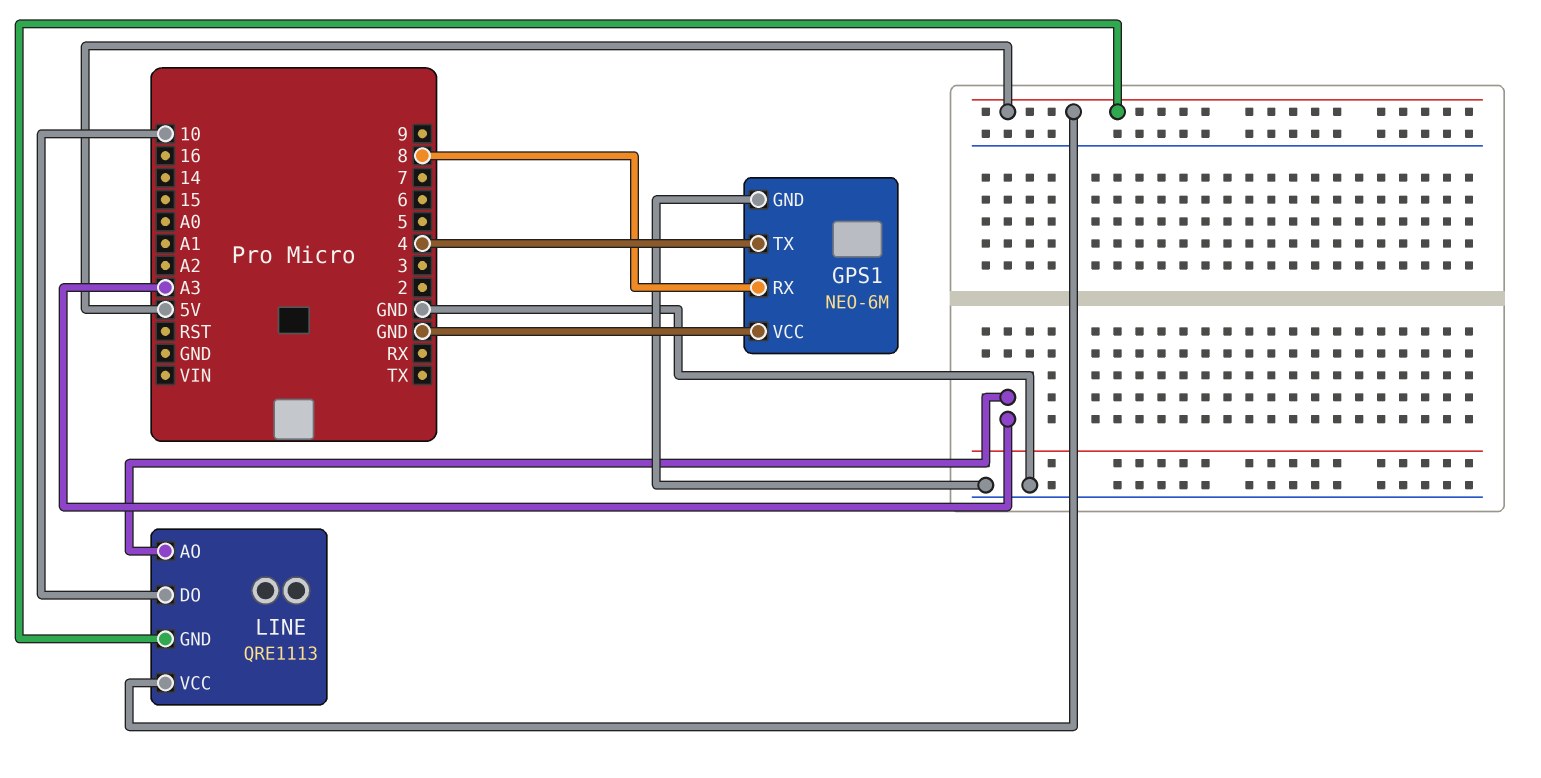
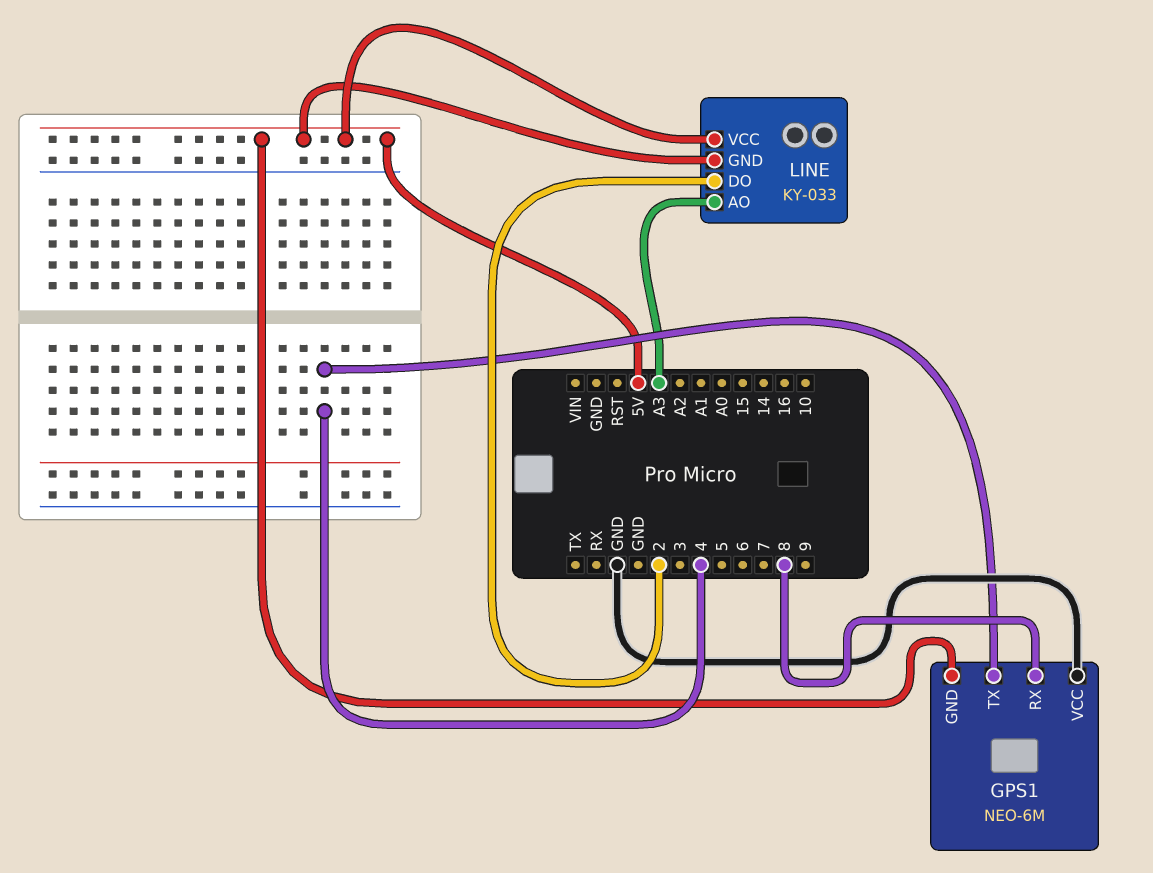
GPS1 pin GND: GND -> 5V
LINE: QRE1113 -> KY-033
LINE pin DO: 10 -> 2

